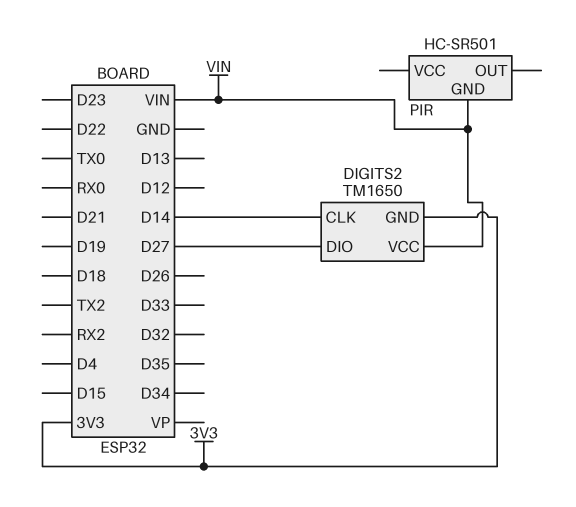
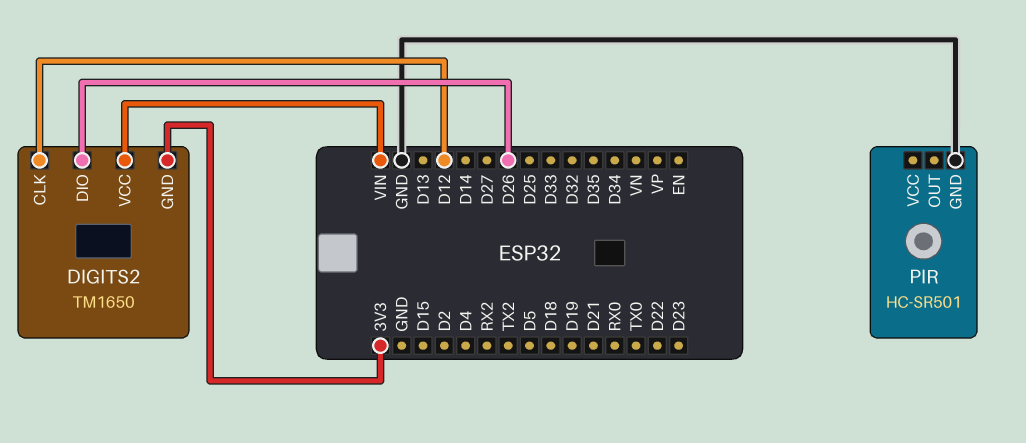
DIGITS2 pin CLK: D14 -> D12
DIGITS2 pin DIO: D27 -> D26
PIR pin GND: VIN -> GND

